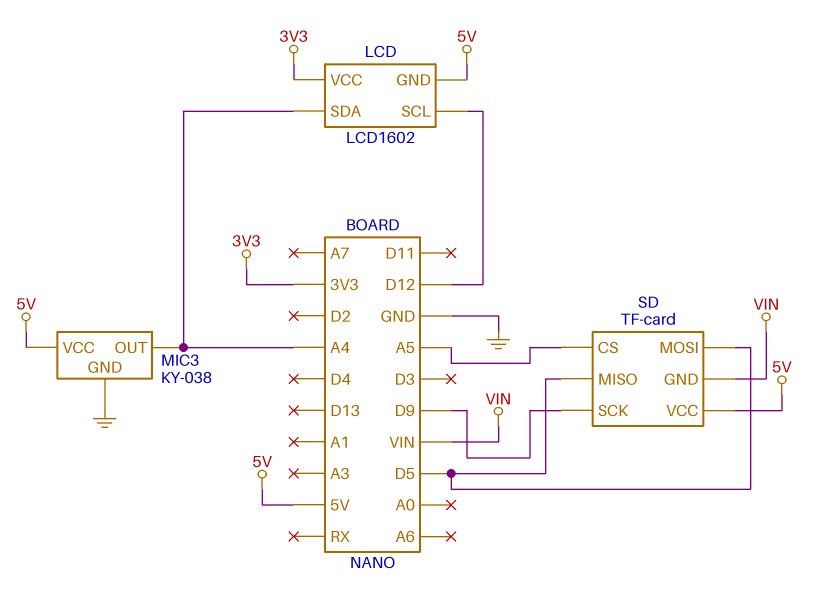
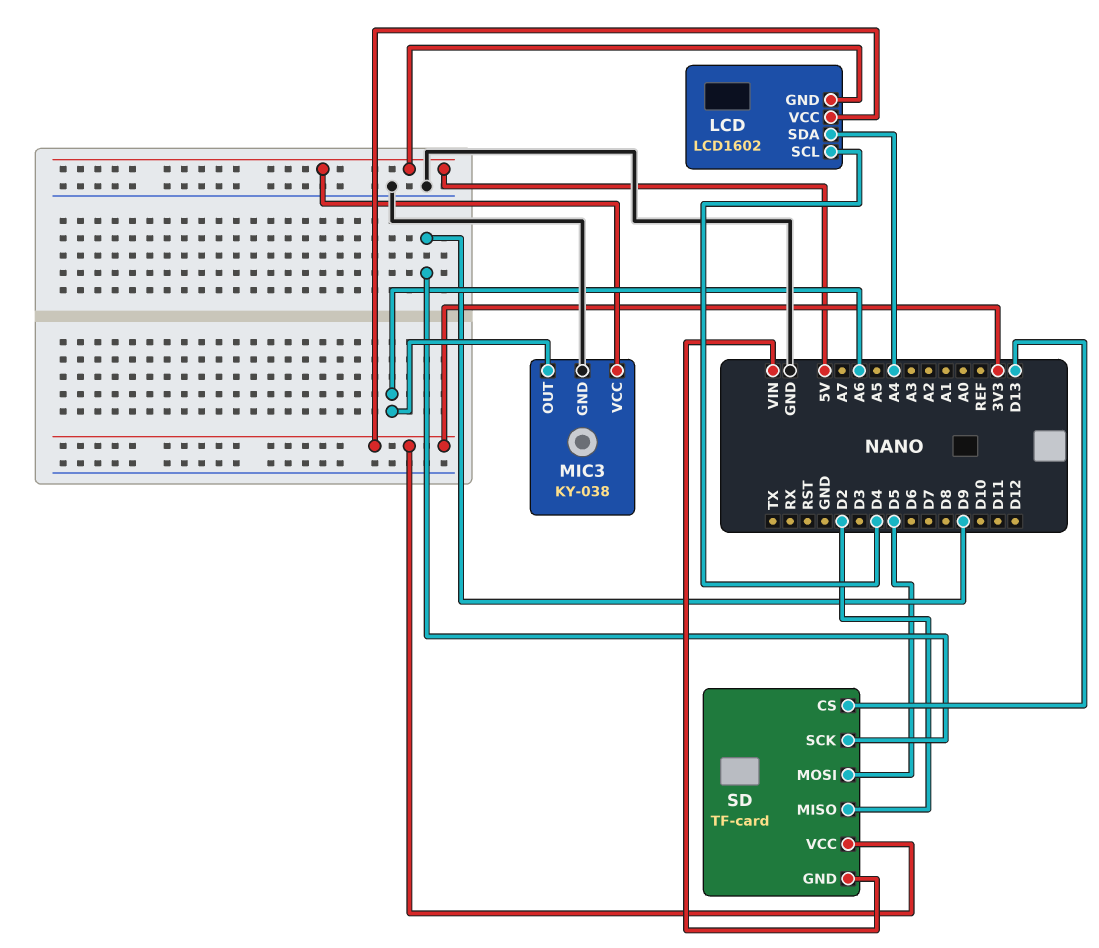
LCD pin SCL: D12 -> D4
MIC3 pin OUT: A4 -> A6
SD pin CS: A5 -> D13
SD pin MISO: D5 -> D2
SD pin VCC: 5V -> 3V3

